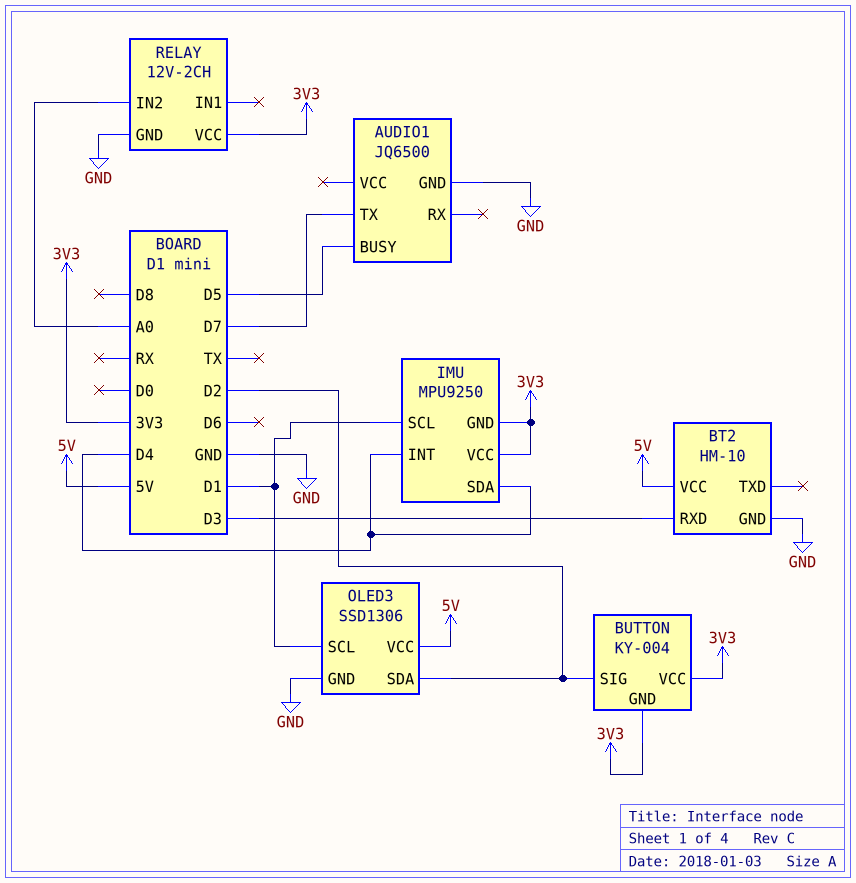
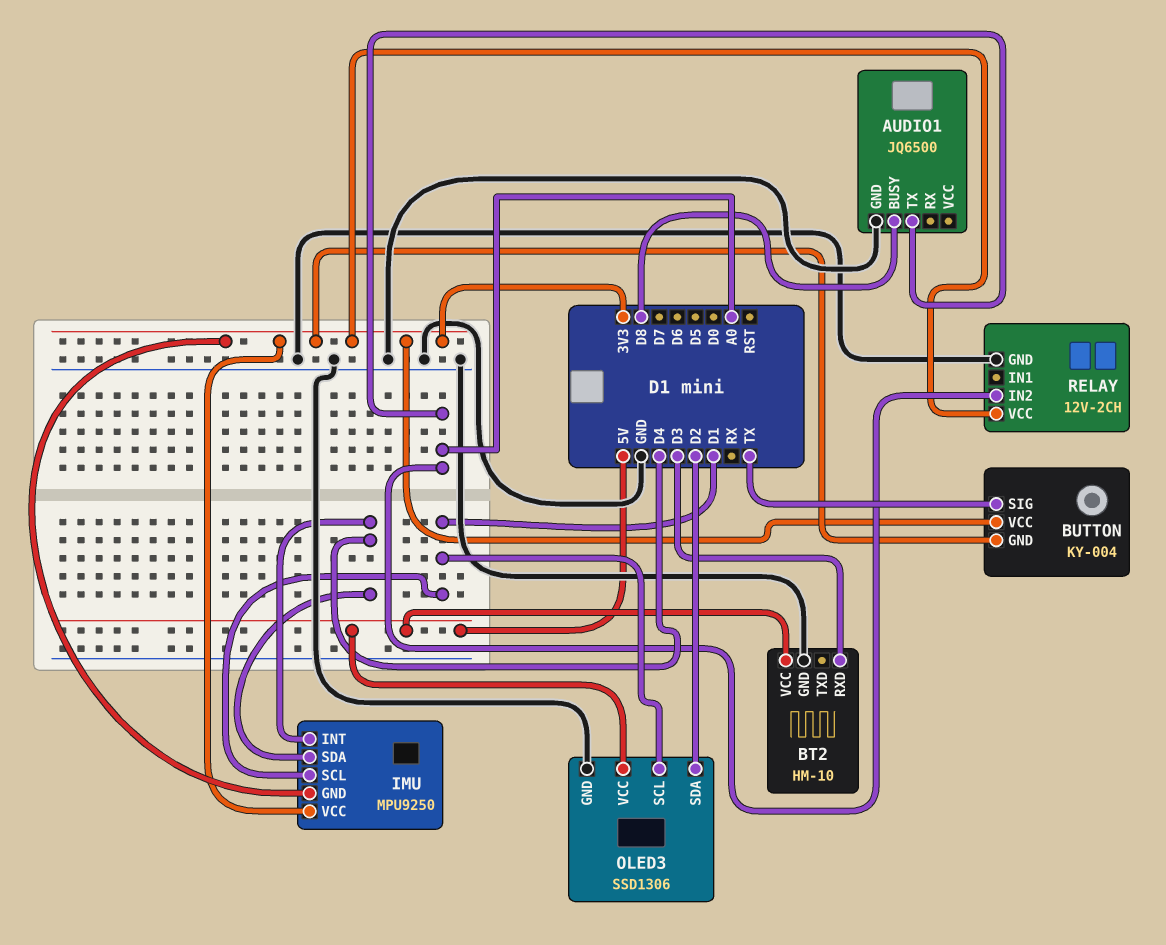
AUDIO1 pin BUSY: D5 -> D8
AUDIO1 pin TX: D7 -> A0
BUTTON pin SIG: D2 -> TX

